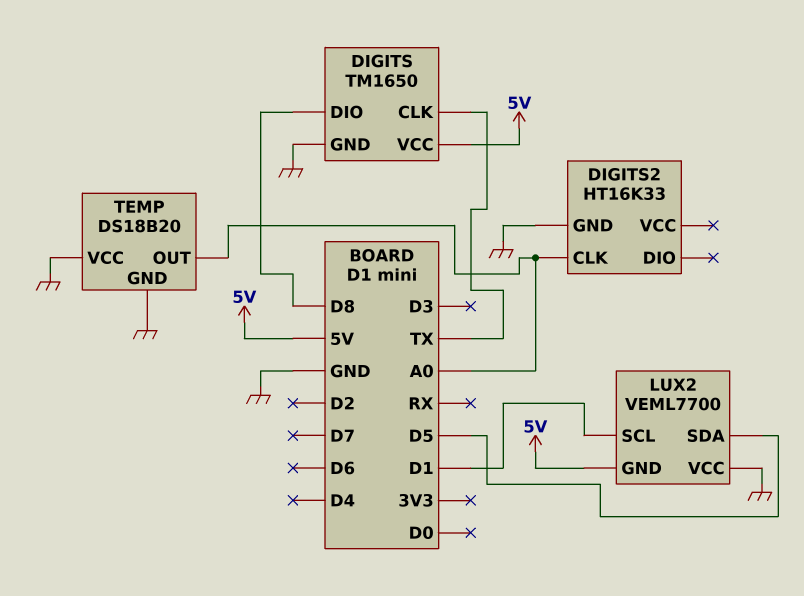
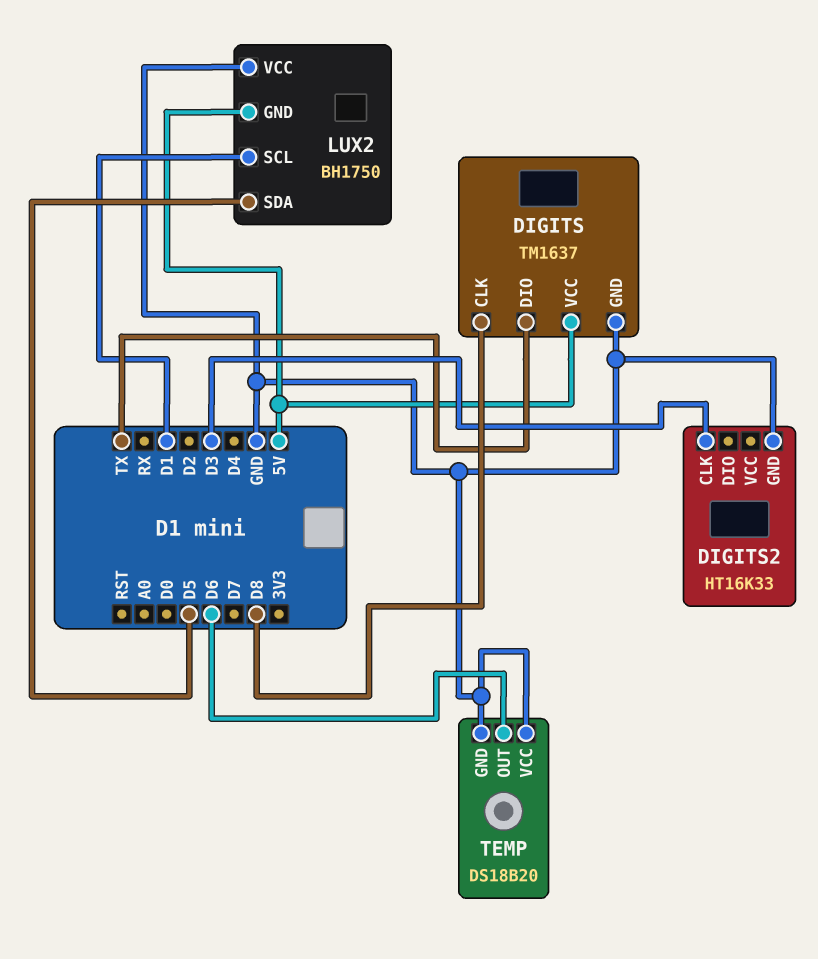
DIGITS: TM1650 -> TM1637
DIGITS pin CLK: TX -> D8
DIGITS pin DIO: D8 -> TX
DIGITS2 pin CLK: A0 -> D3
LUX2: VEML7700 -> BH1750
TEMP pin OUT: A0 -> D6

